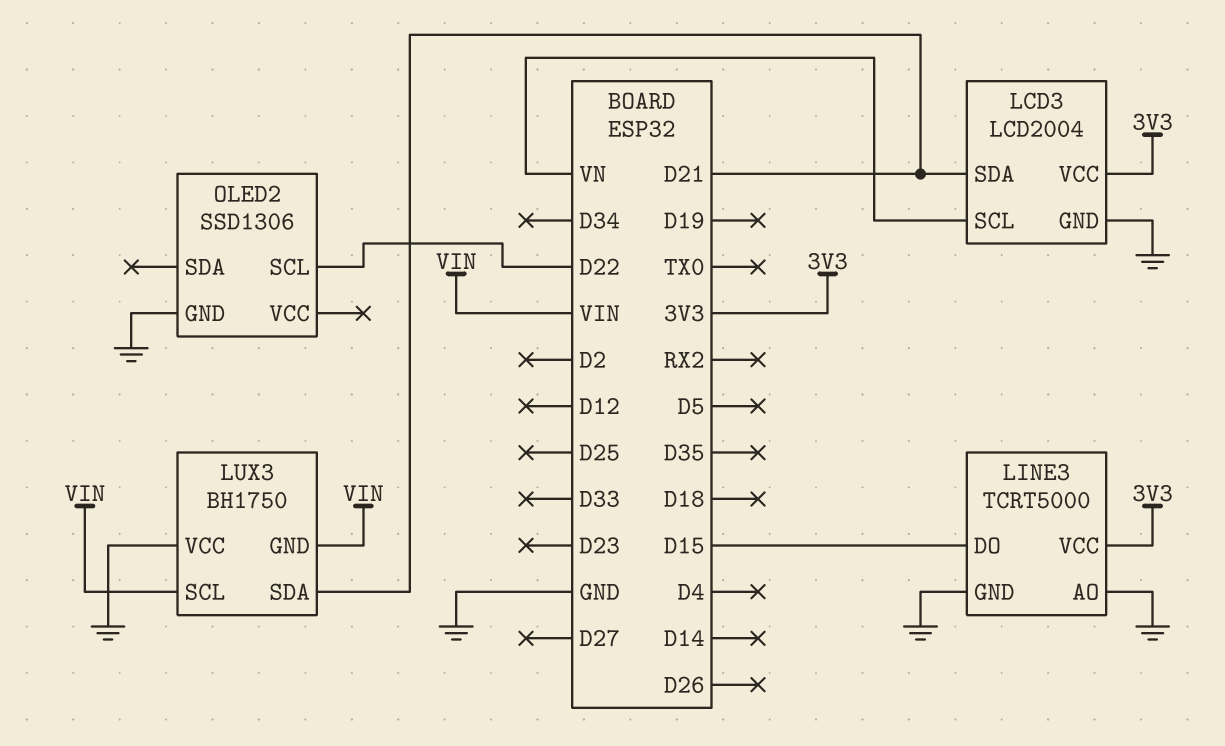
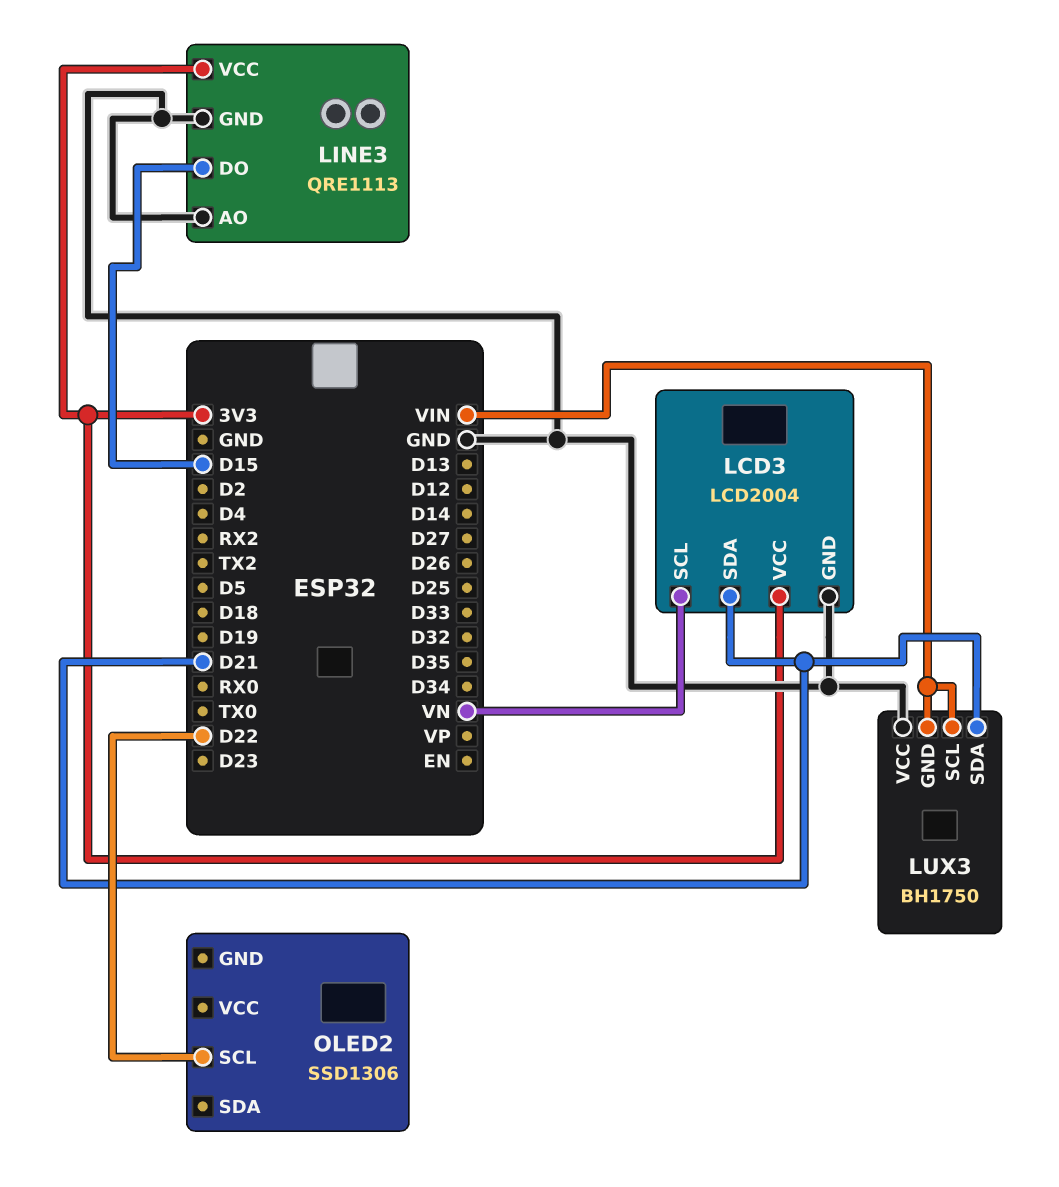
LINE3: TCRT5000 -> QRE1113
OLED2 pin GND: GND -> none

